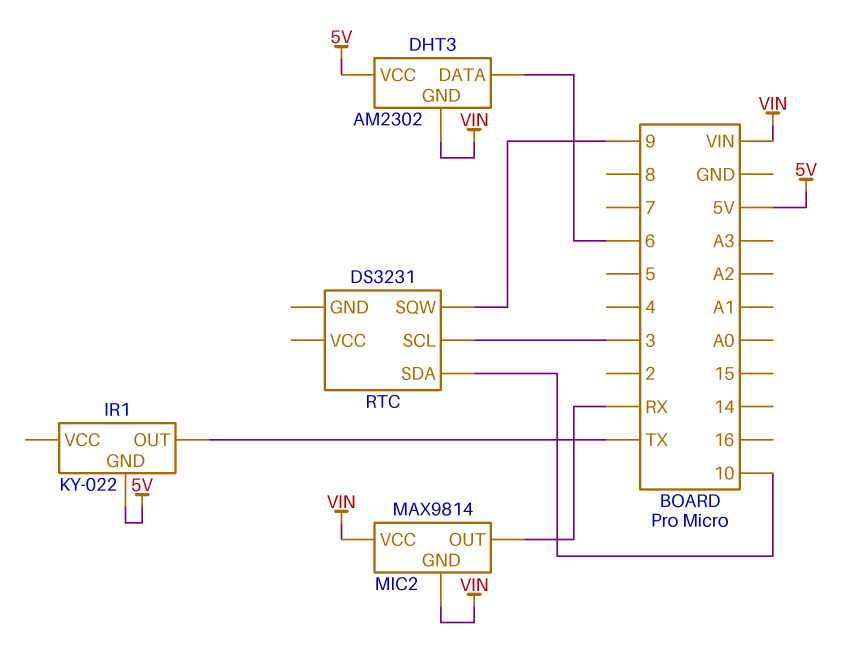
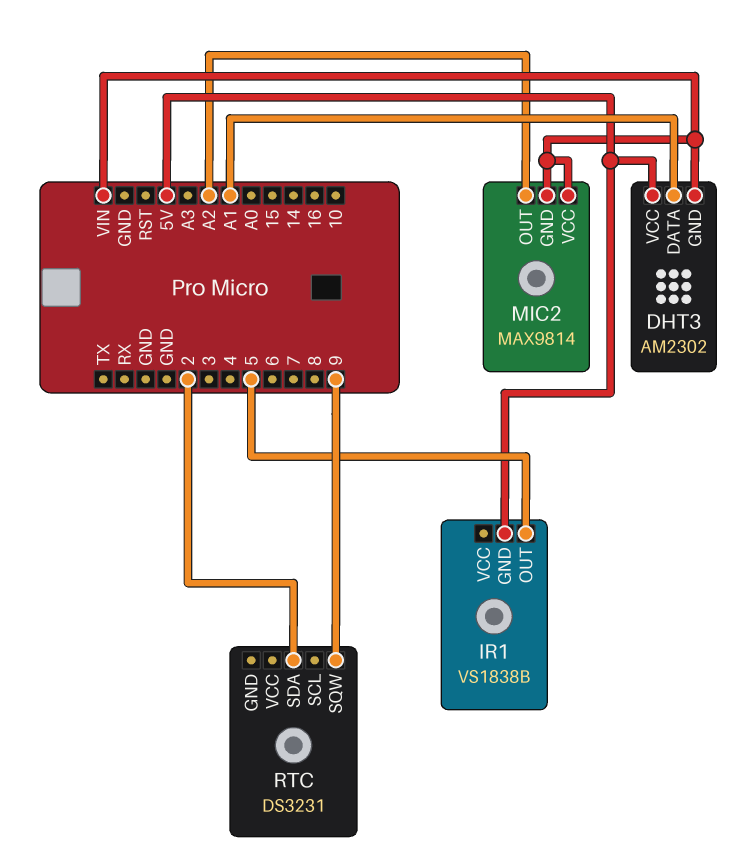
DHT3 pin DATA: 6 -> A1
IR1: KY-022 -> VS1838B
IR1 pin OUT: TX -> 5
MIC2 pin OUT: RX -> A2
RTC pin SCL: 3 -> none
RTC pin SDA: 10 -> 2

